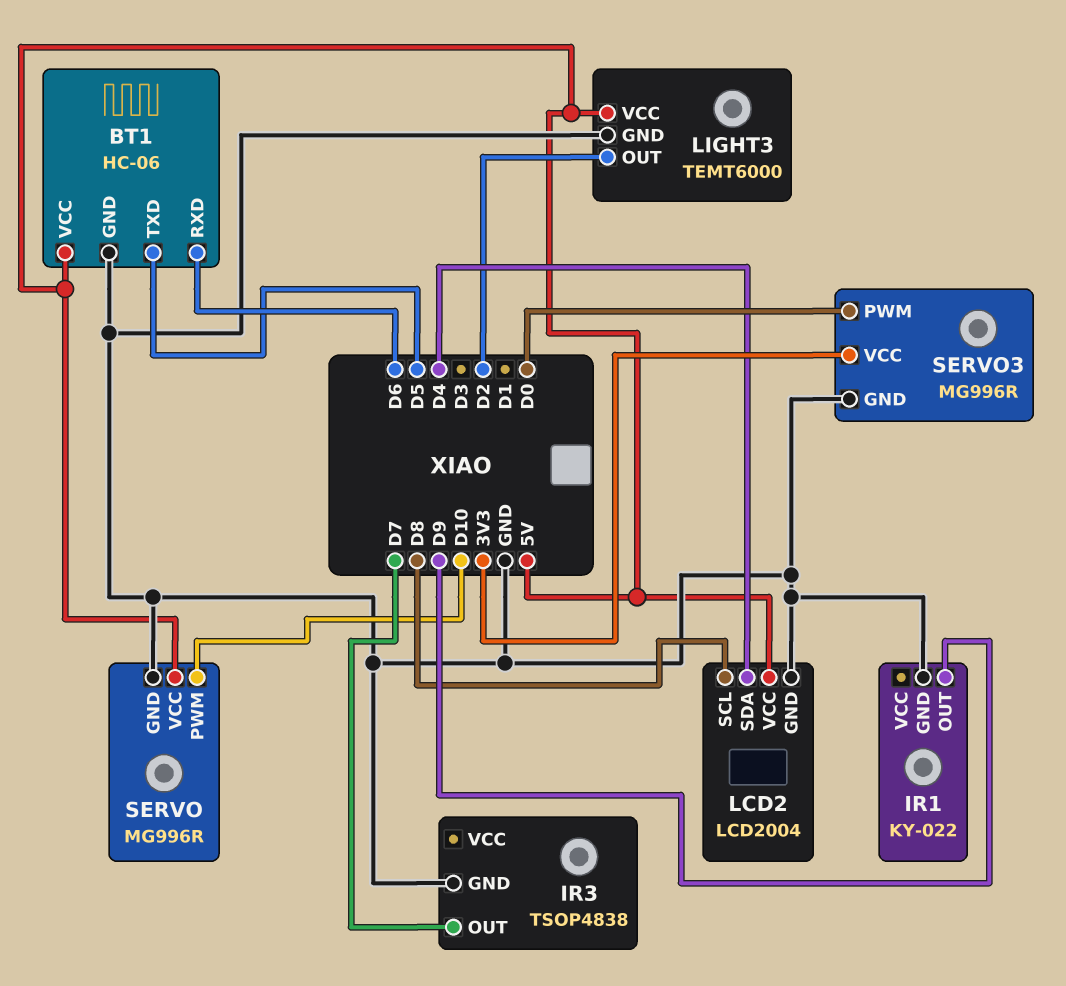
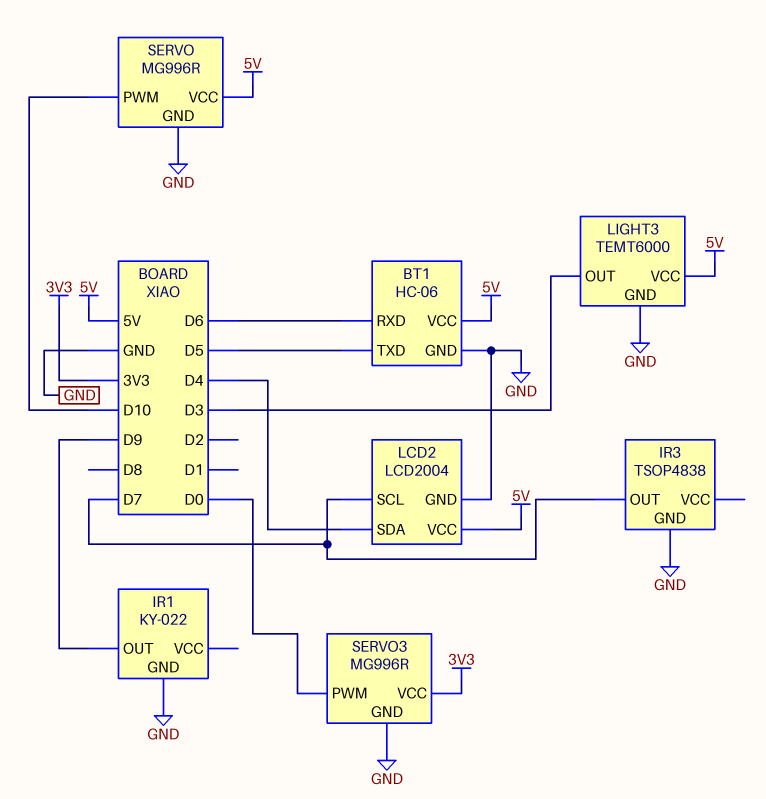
LCD2 pin SCL: D8 -> D7
LIGHT3 pin OUT: D2 -> D3

